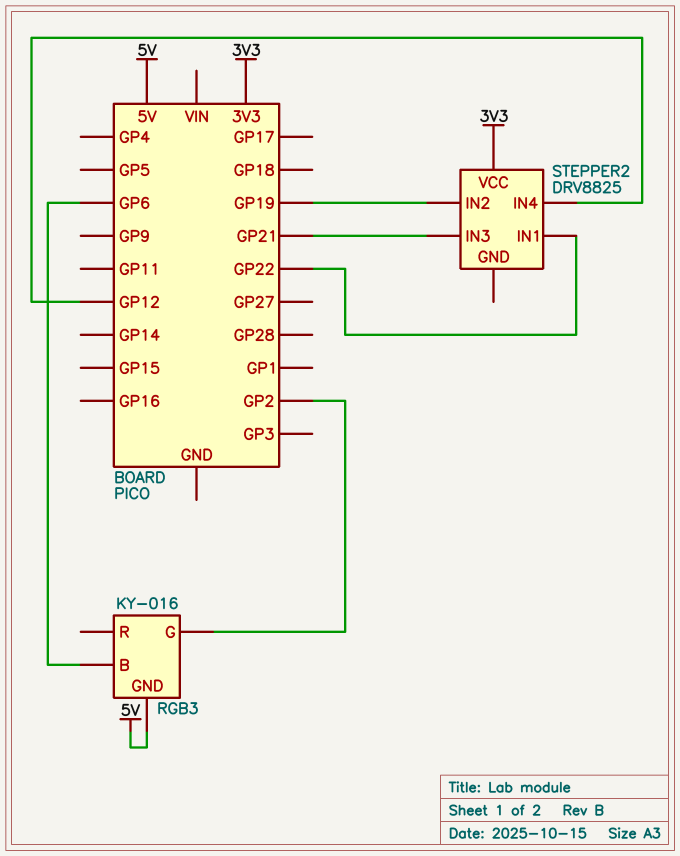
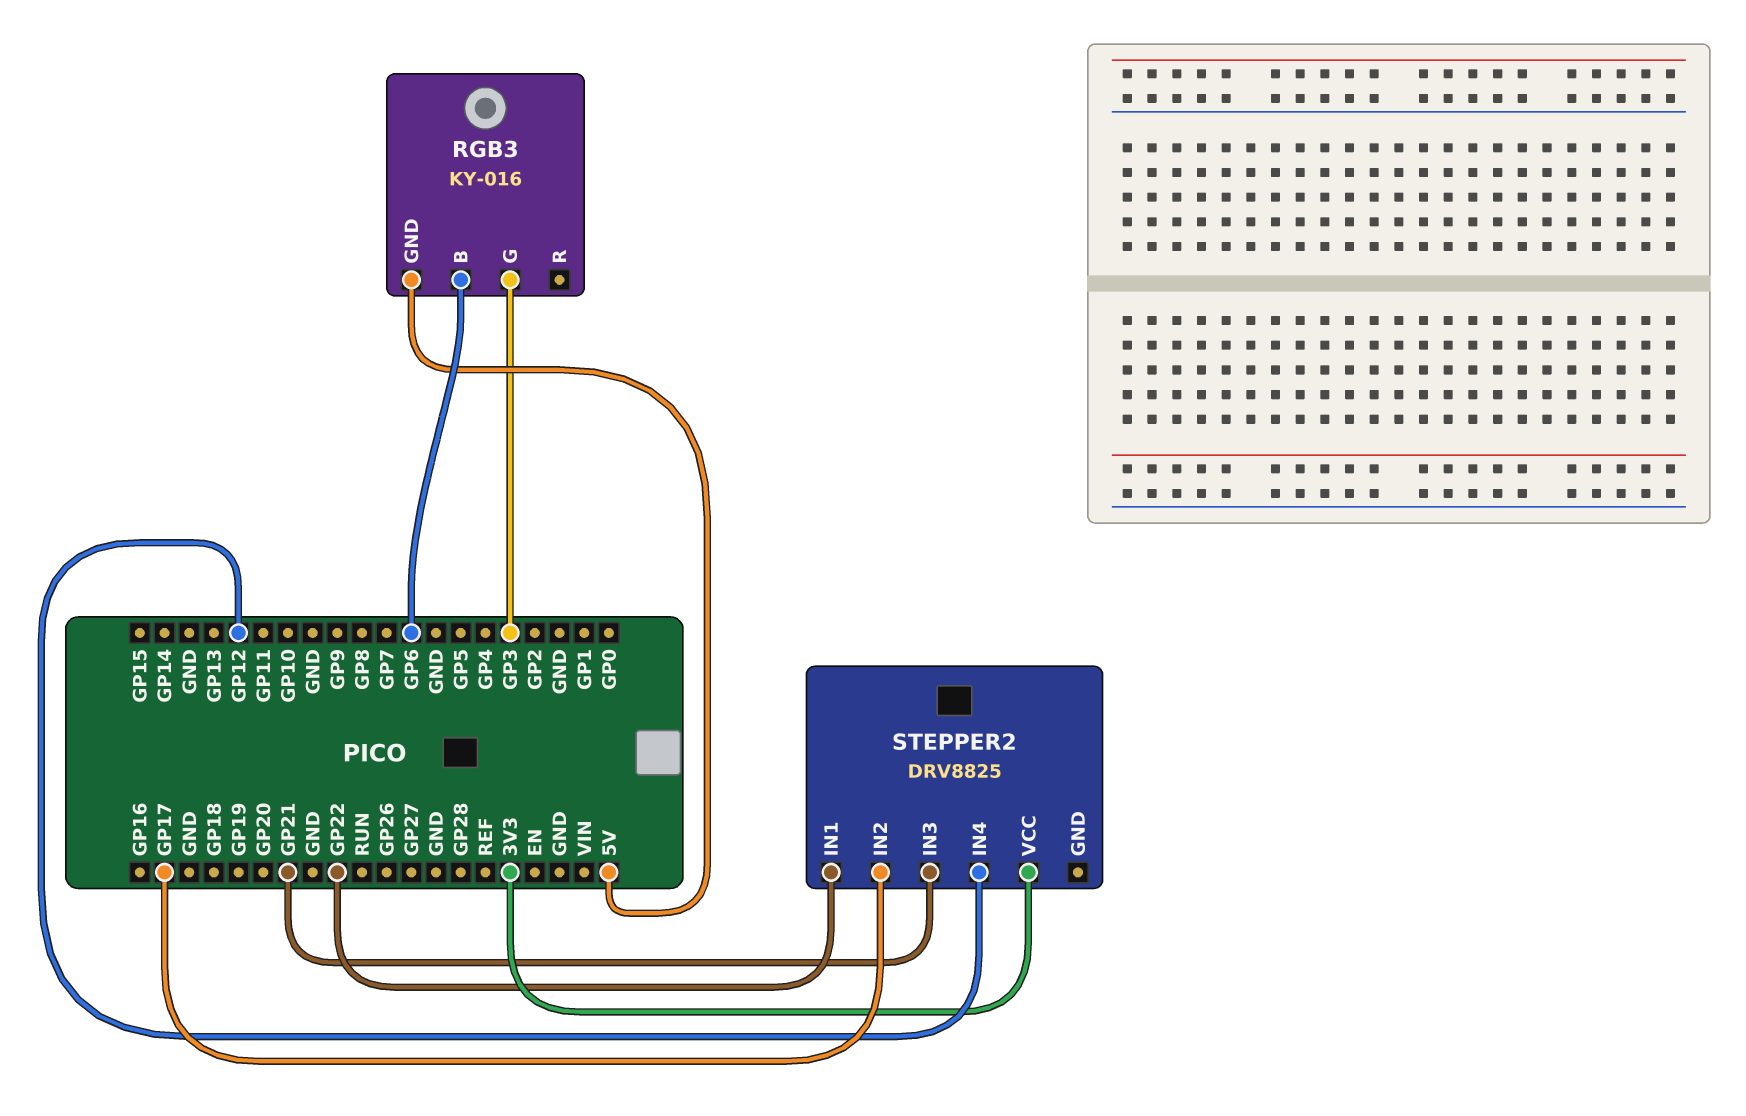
RGB3 pin G: GP2 -> GP3
STEPPER2 pin IN2: GP19 -> GP17

